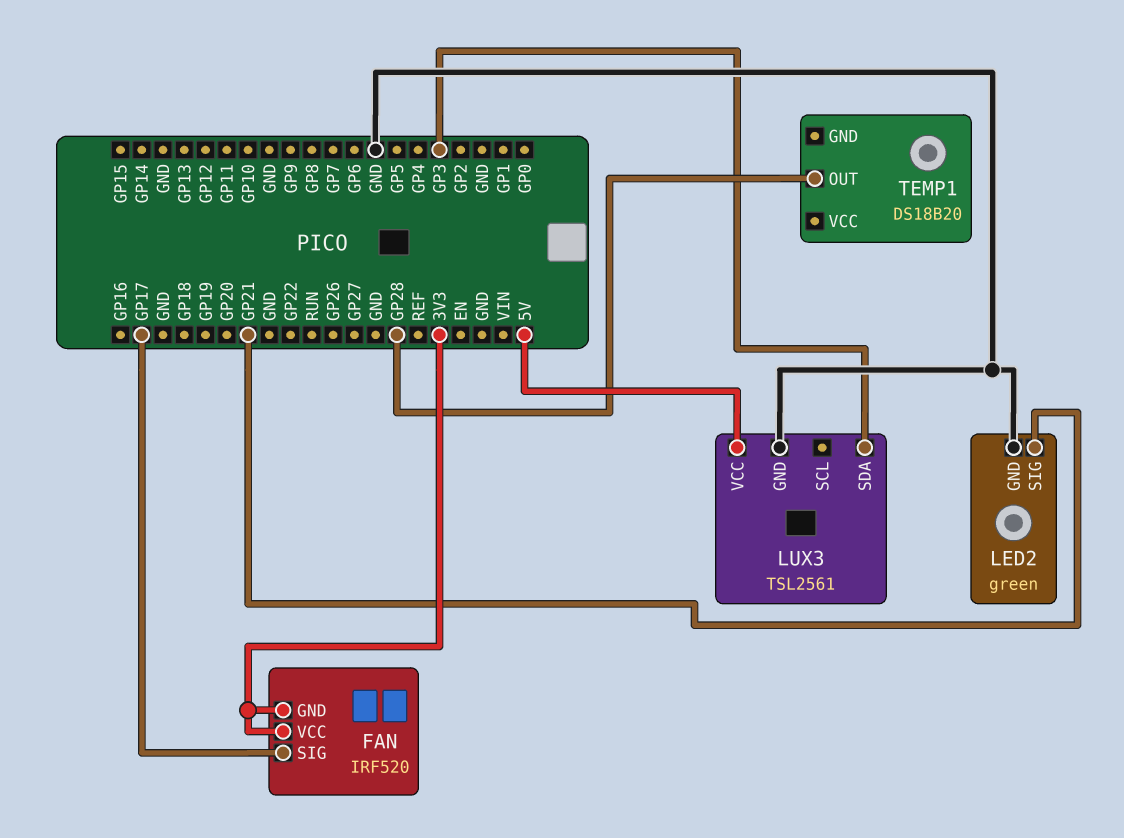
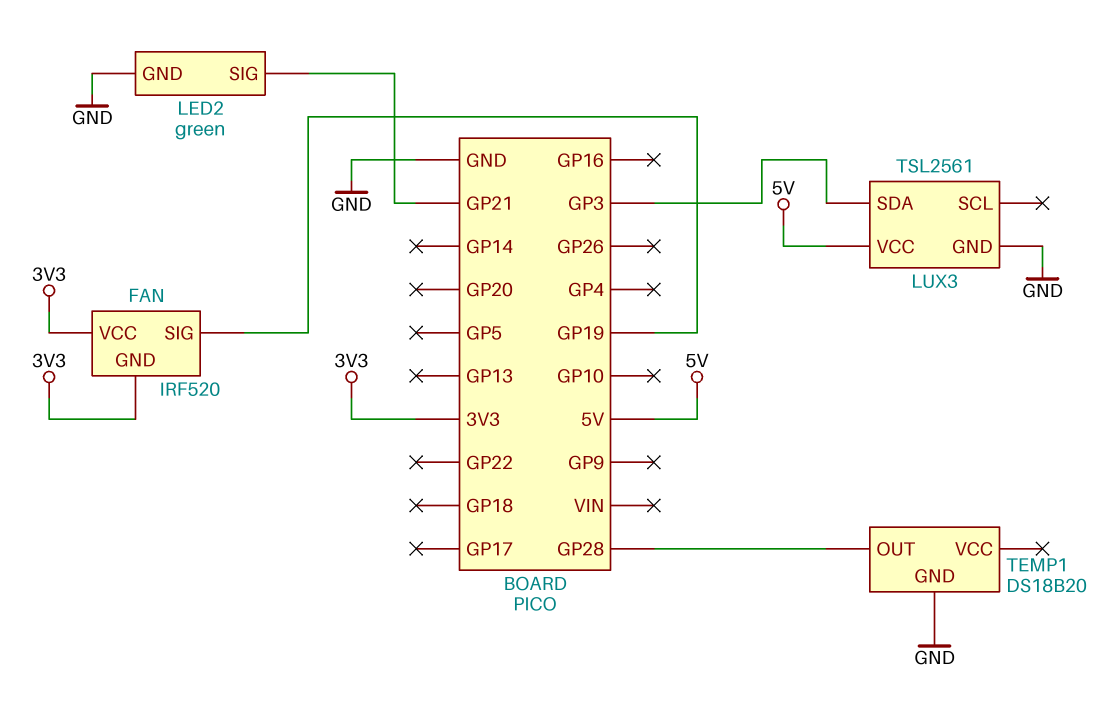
FAN pin SIG: GP17 -> GP19
TEMP1 pin GND: none -> GND

